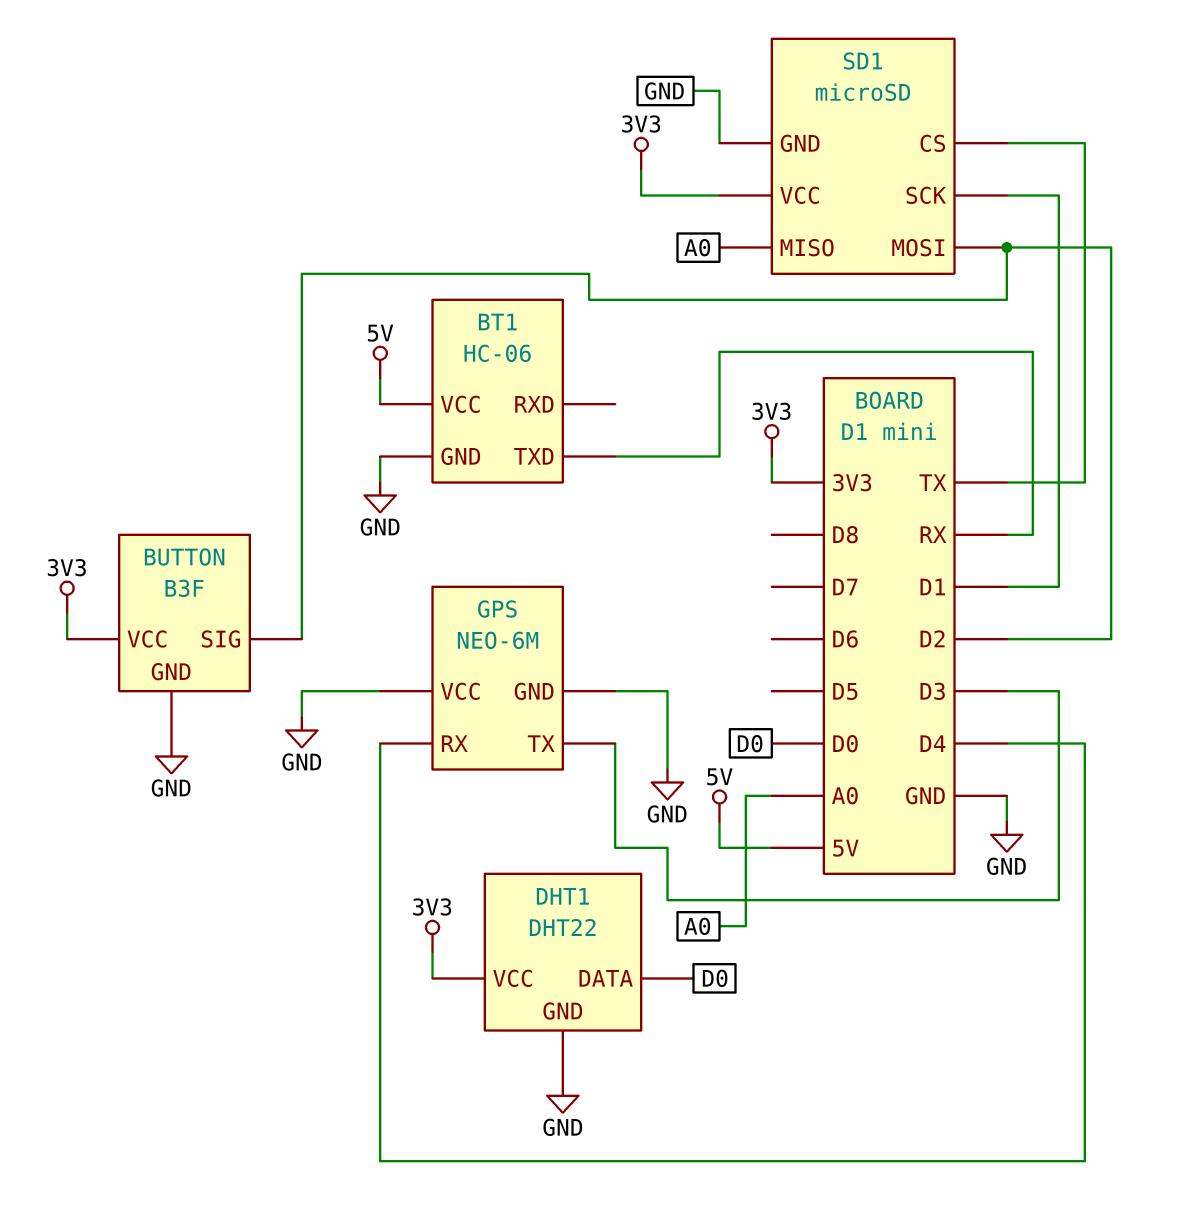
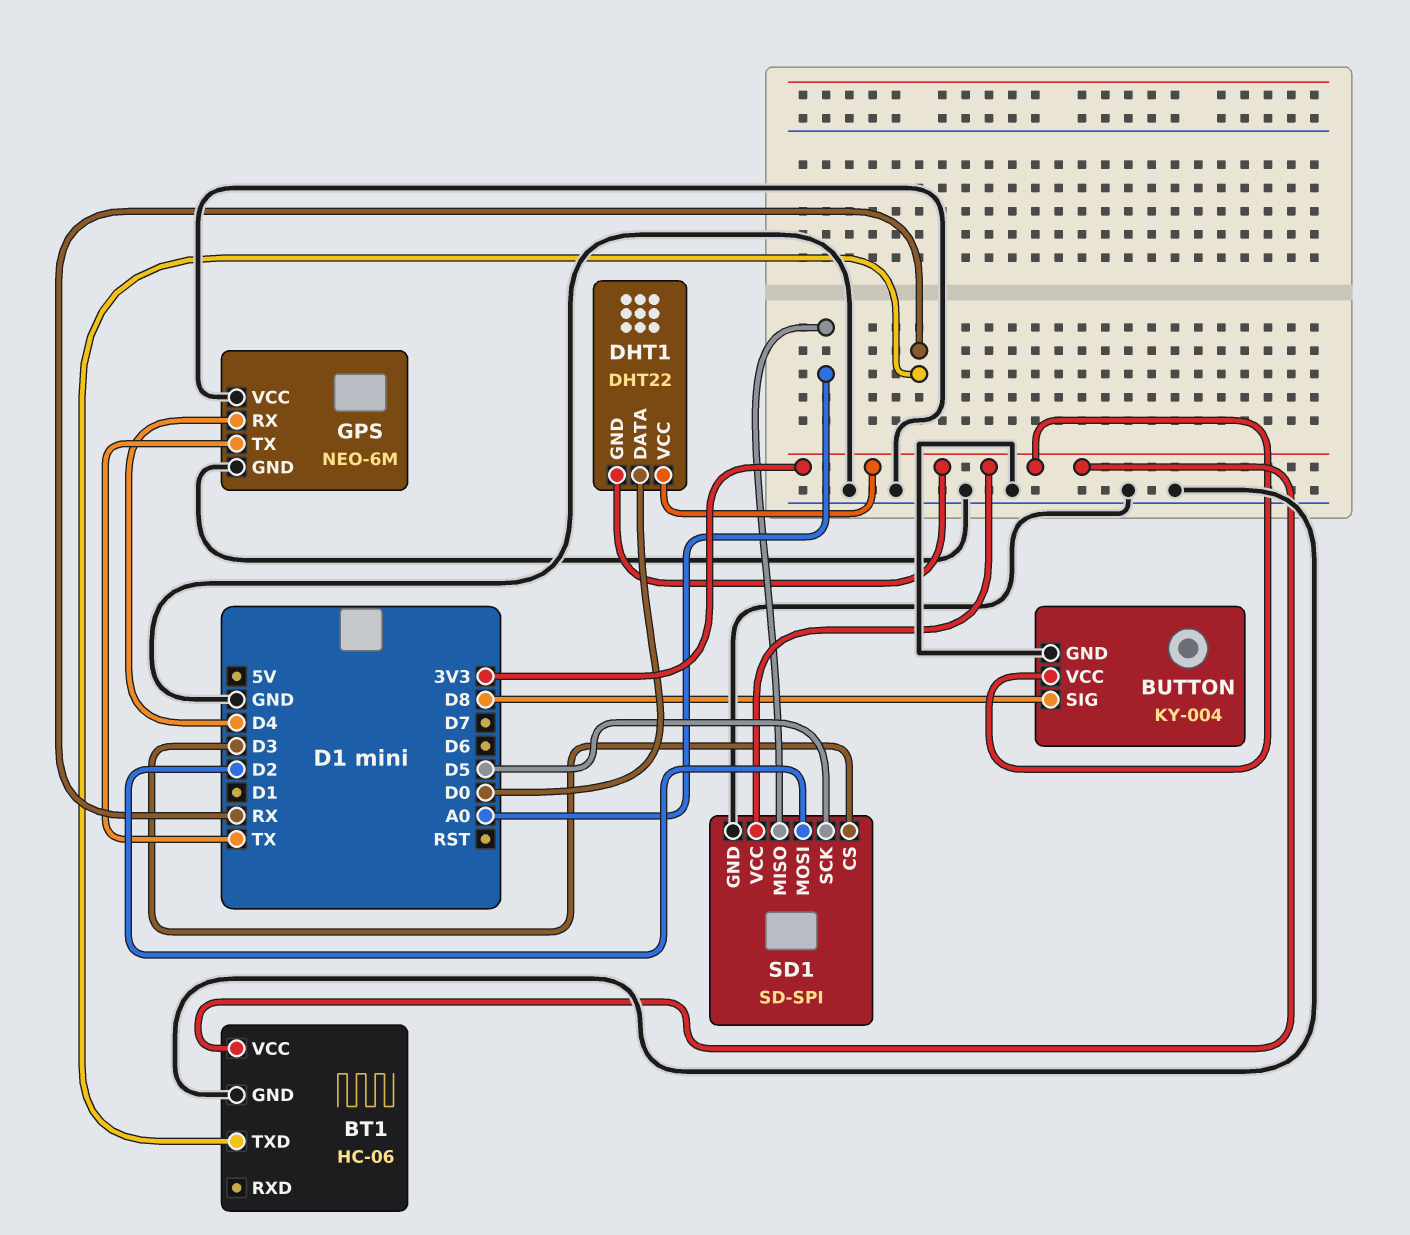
BT1 pin VCC: 5V -> 3V3
BUTTON: B3F -> KY-004
BUTTON pin SIG: D2 -> D8
DHT1 pin GND: GND -> 3V3
GPS pin TX: D3 -> TX
SD1: microSD -> SD-SPI
SD1 pin CS: TX -> D3
SD1 pin SCK: D1 -> D5

